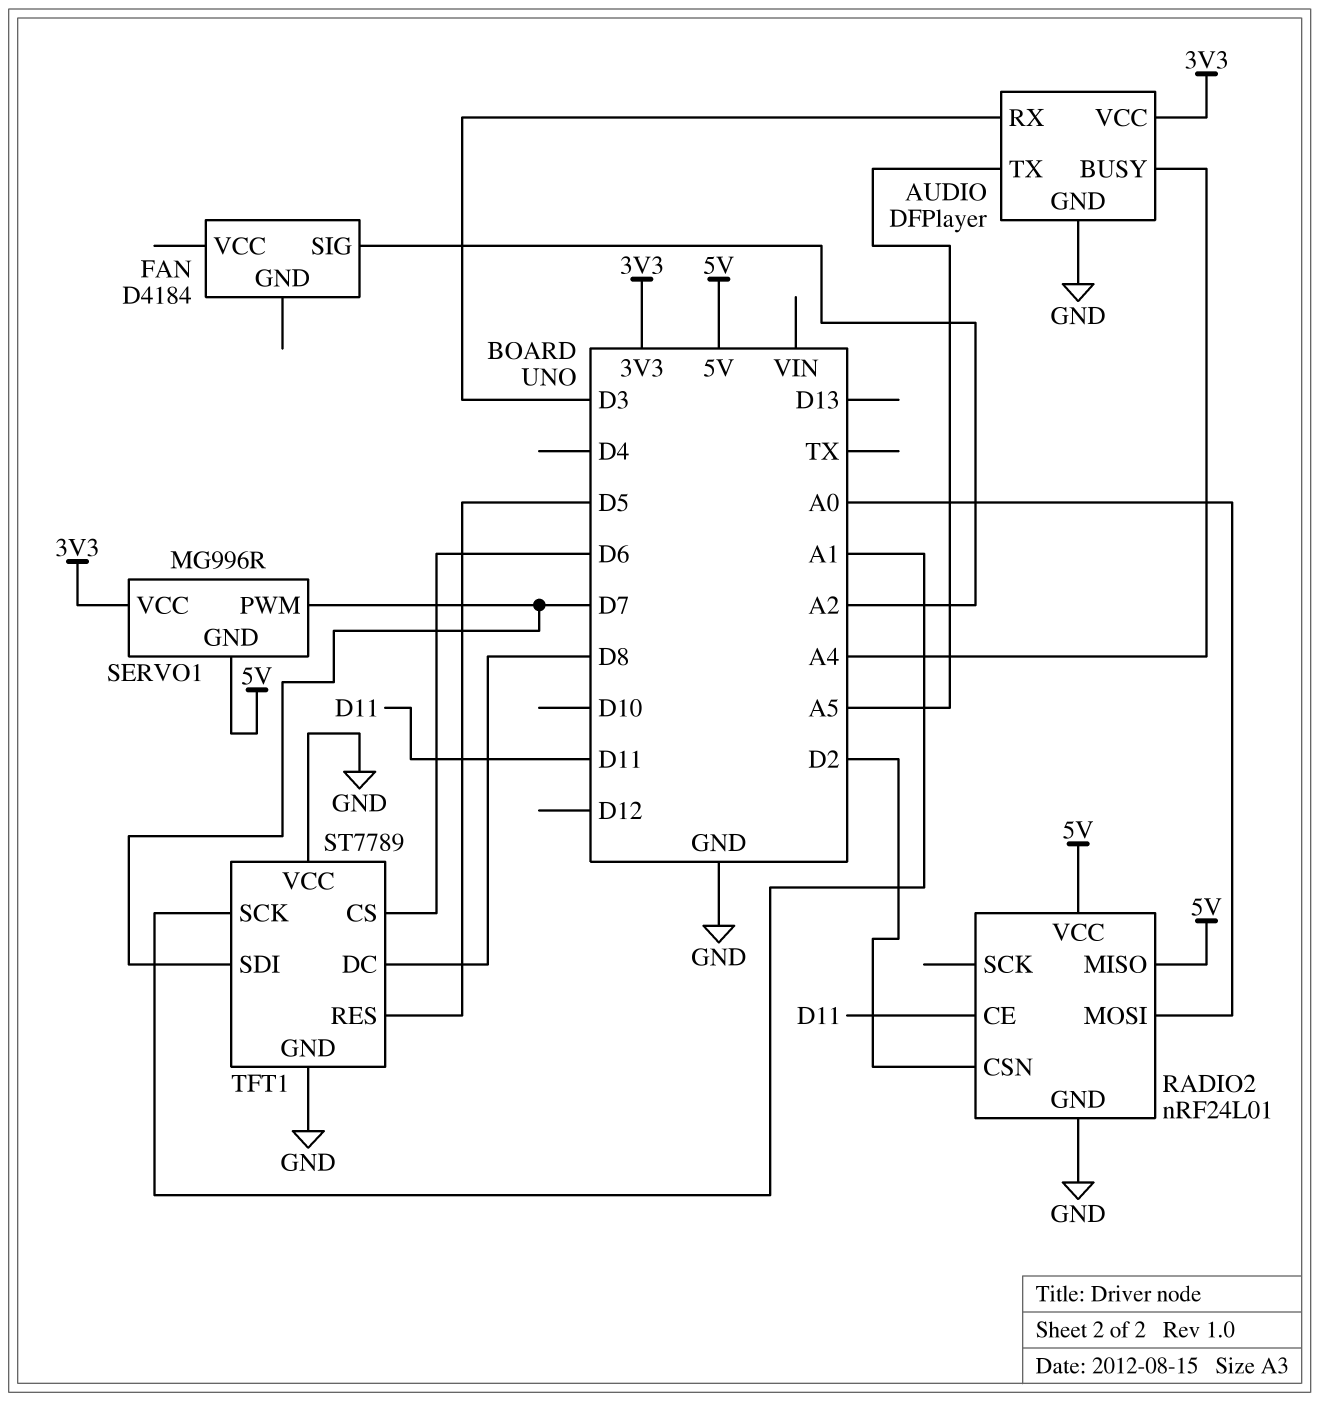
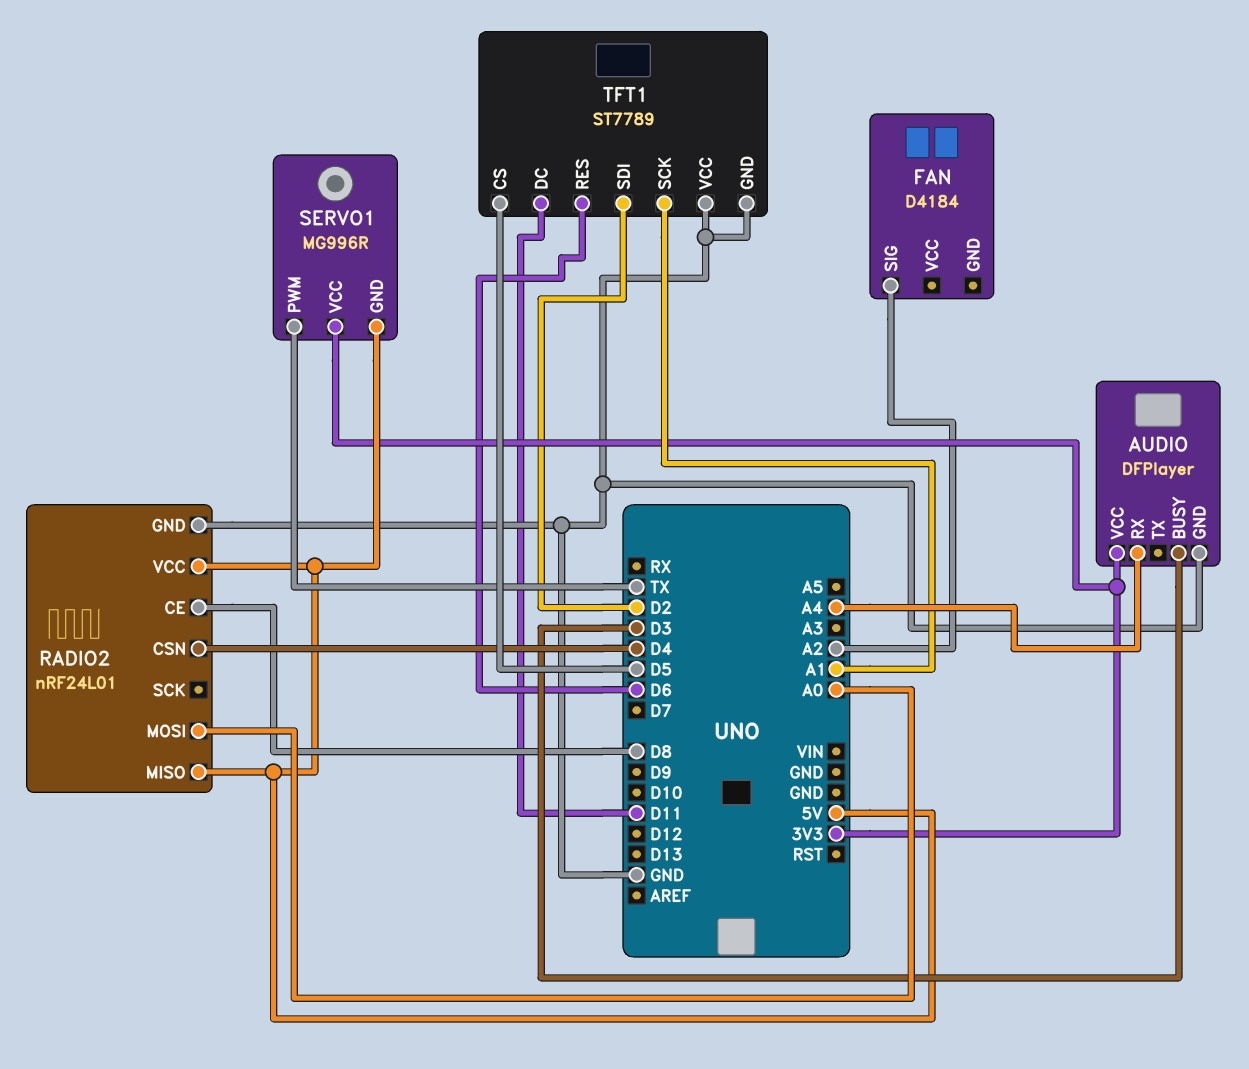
AUDIO pin BUSY: A4 -> D3
AUDIO pin RX: D3 -> A4
AUDIO pin TX: A5 -> none
RADIO2 pin CE: D11 -> D8
RADIO2 pin CSN: D2 -> D4
SERVO1 pin PWM: D7 -> TX
TFT1 pin CS: D6 -> D5
TFT1 pin DC: D8 -> D11
TFT1 pin RES: D5 -> D6
TFT1 pin SDI: D7 -> D2

